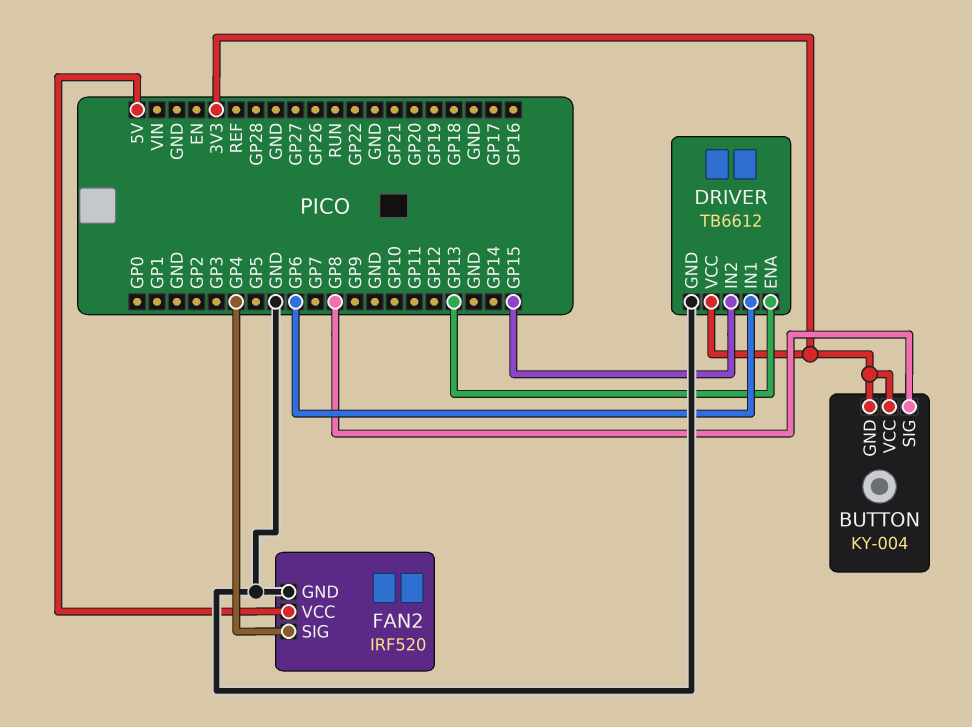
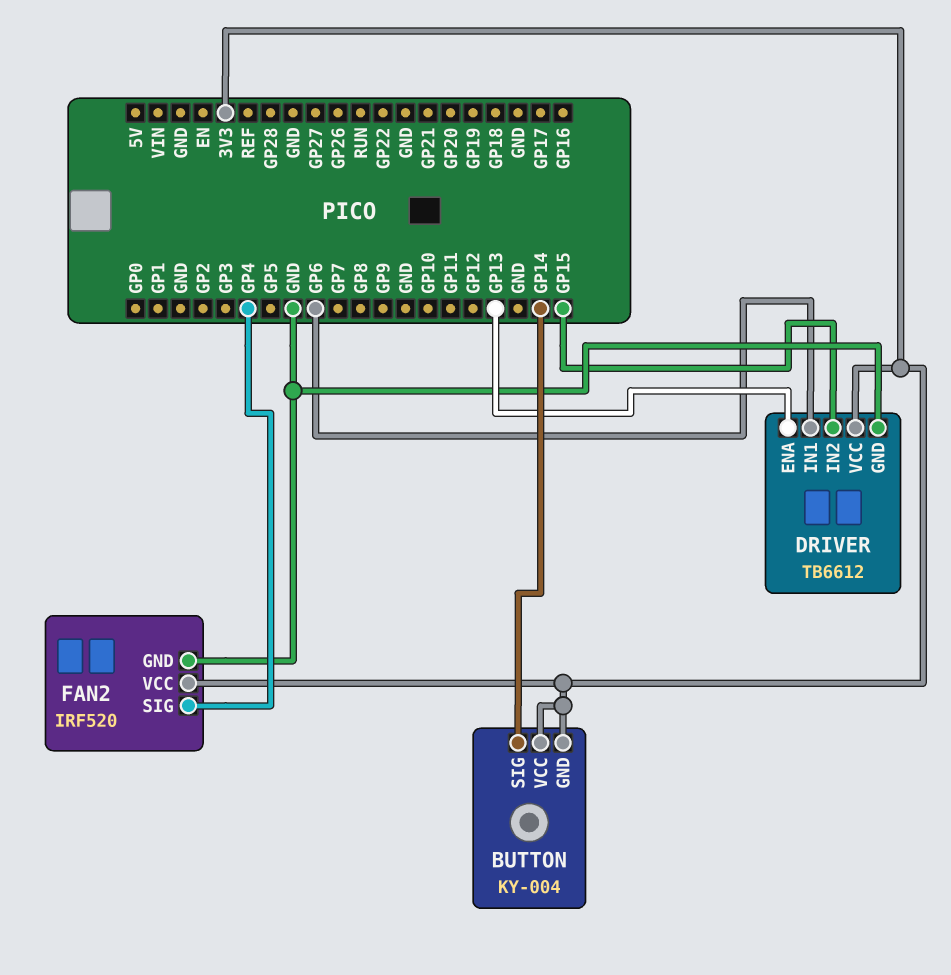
BUTTON pin SIG: GP8 -> GP14
FAN2 pin VCC: 5V -> 3V3

